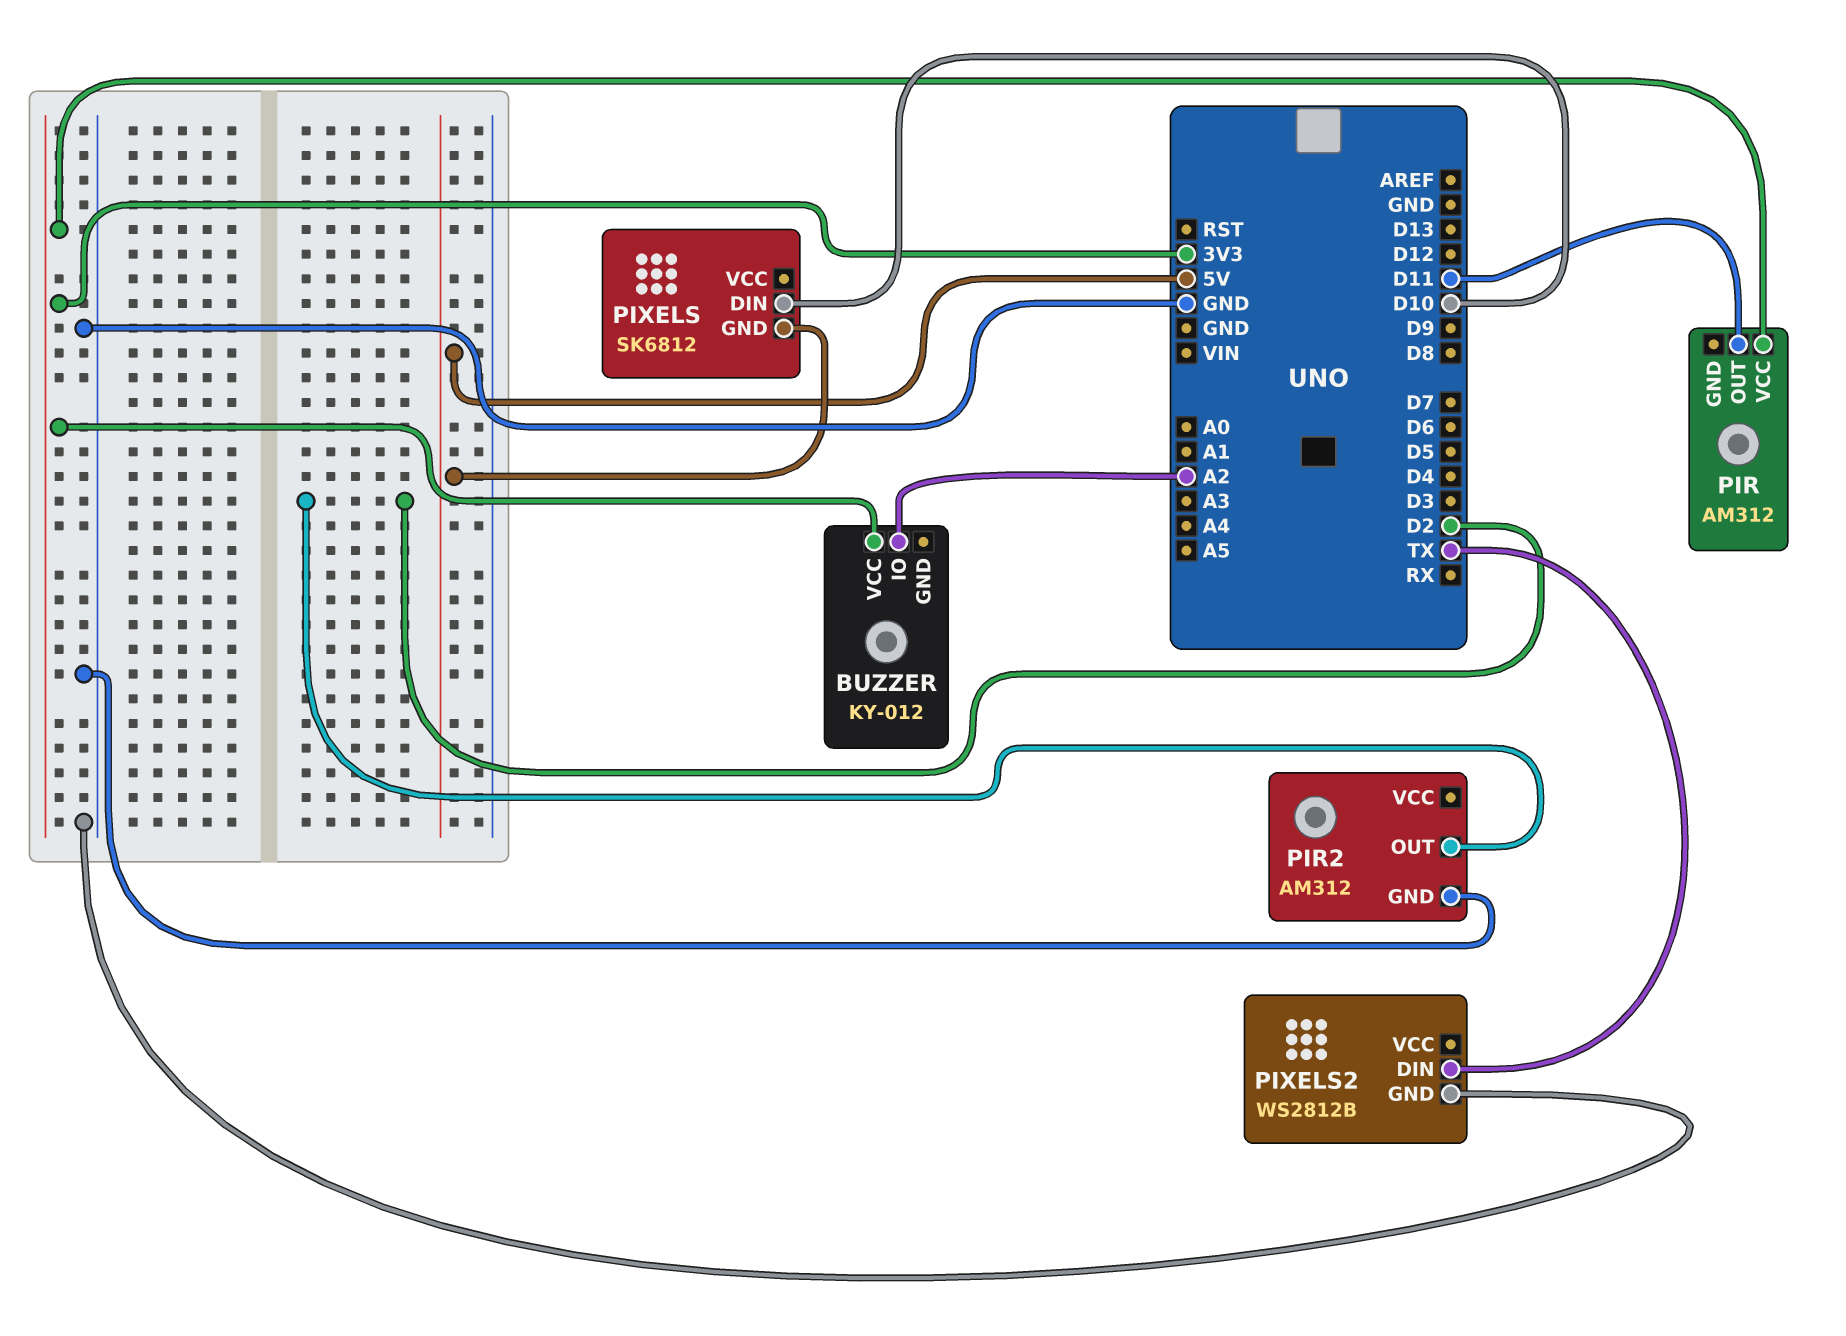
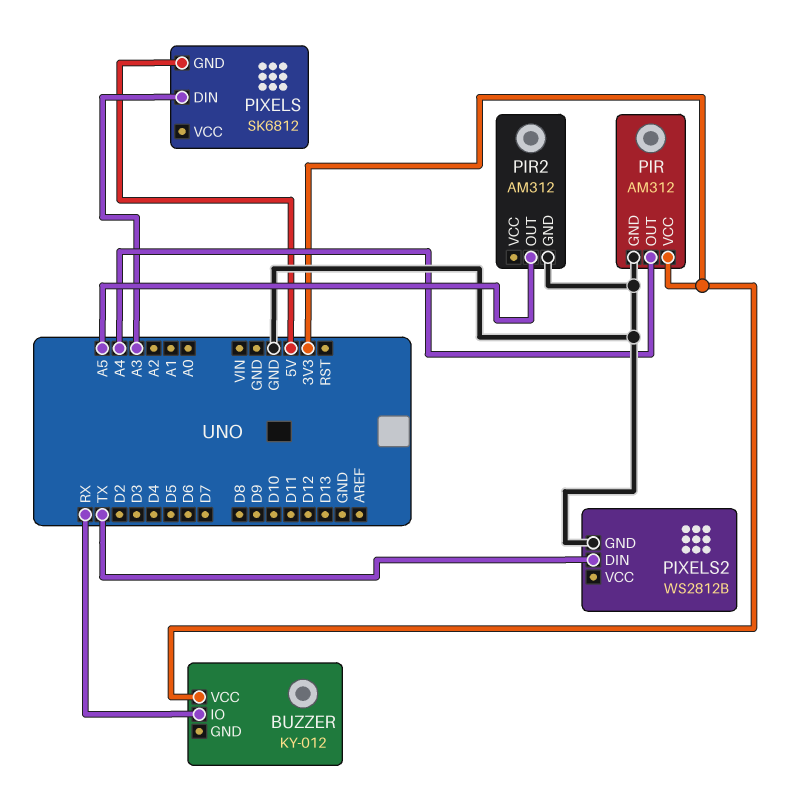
BUZZER pin IO: A2 -> RX
PIR pin GND: none -> GND
PIR pin OUT: D11 -> A4
PIR2 pin OUT: D2 -> A5
PIXELS pin DIN: D10 -> A3

